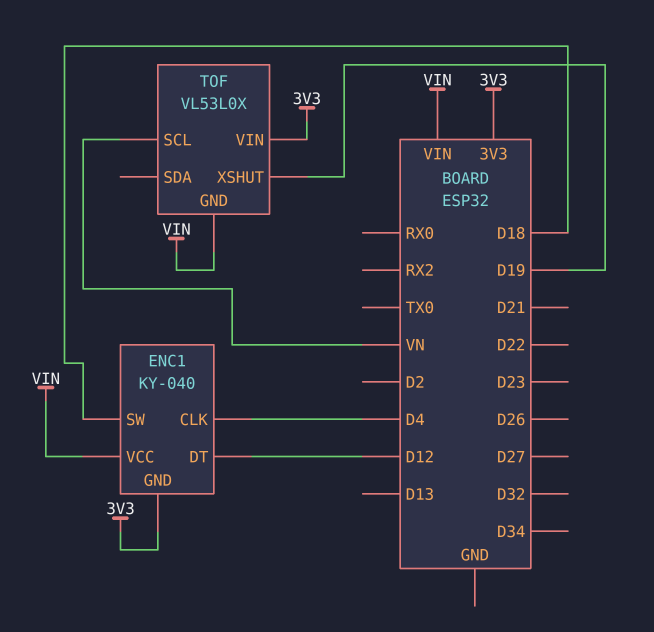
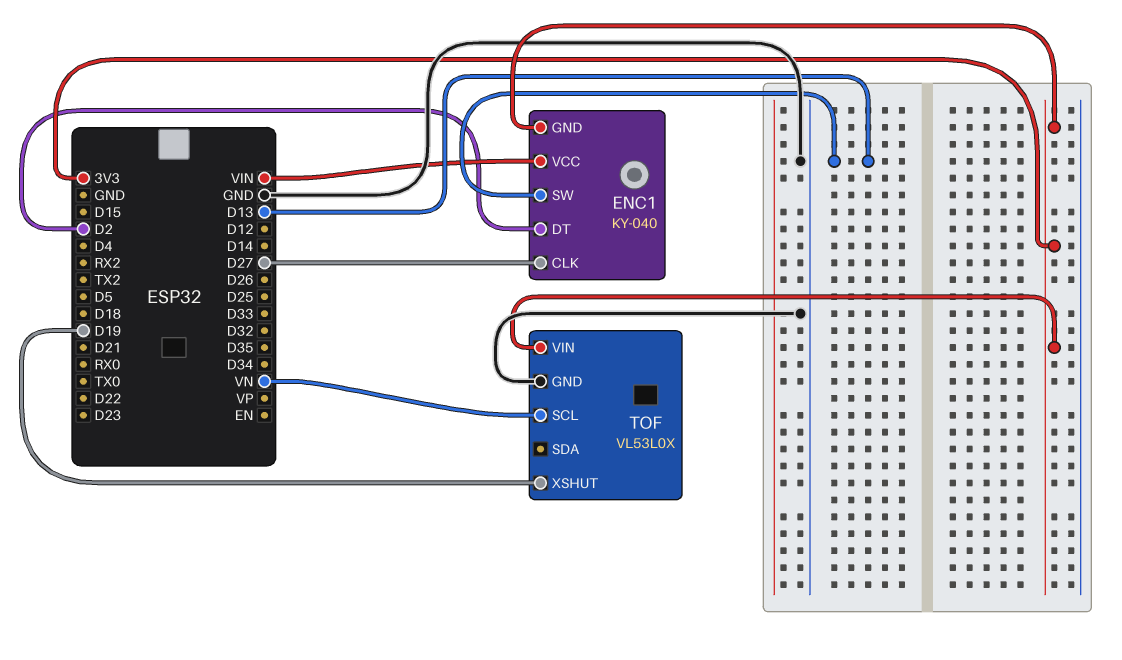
ENC1 pin CLK: D4 -> D27
ENC1 pin DT: D12 -> D2
ENC1 pin SW: D18 -> D13
TOF pin GND: VIN -> GND

